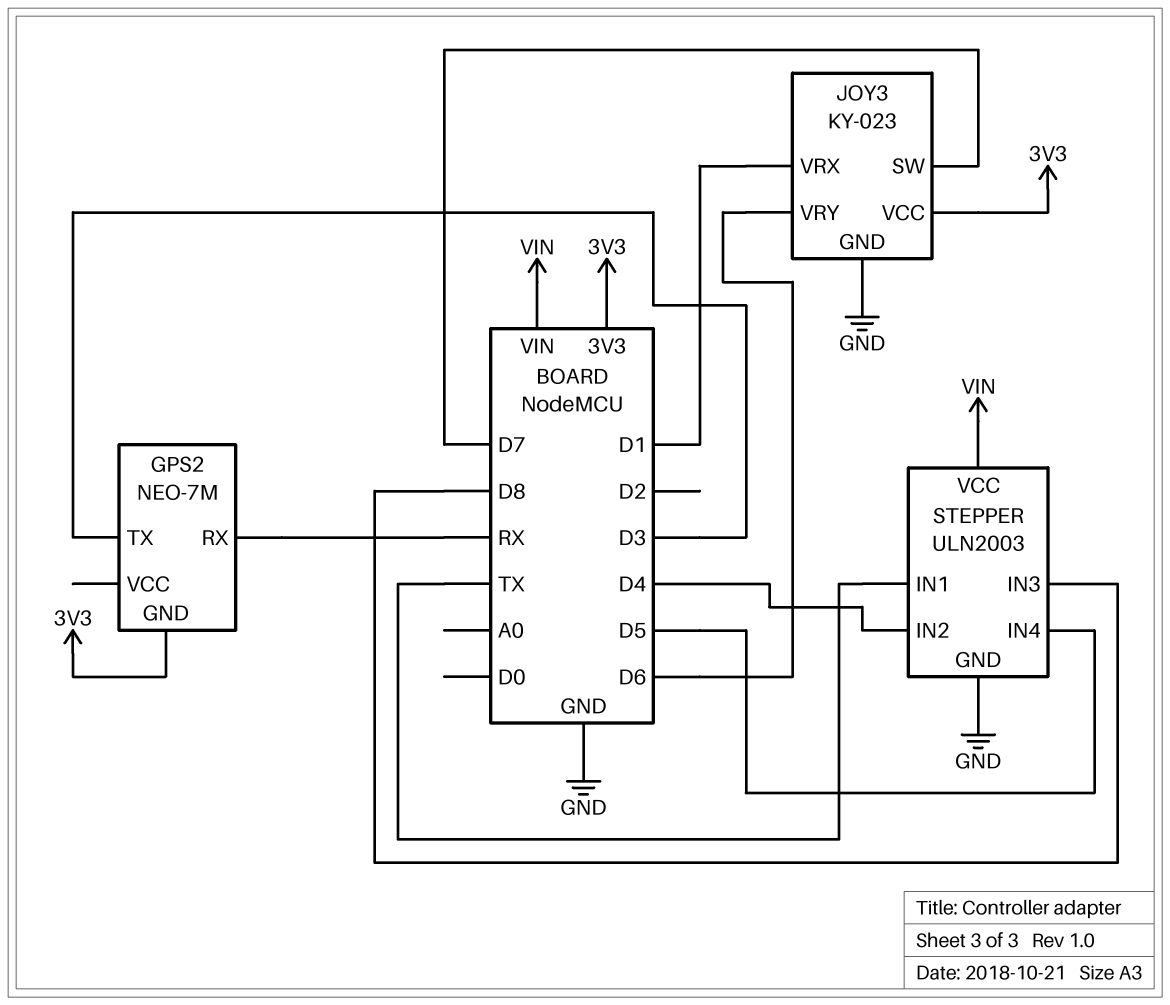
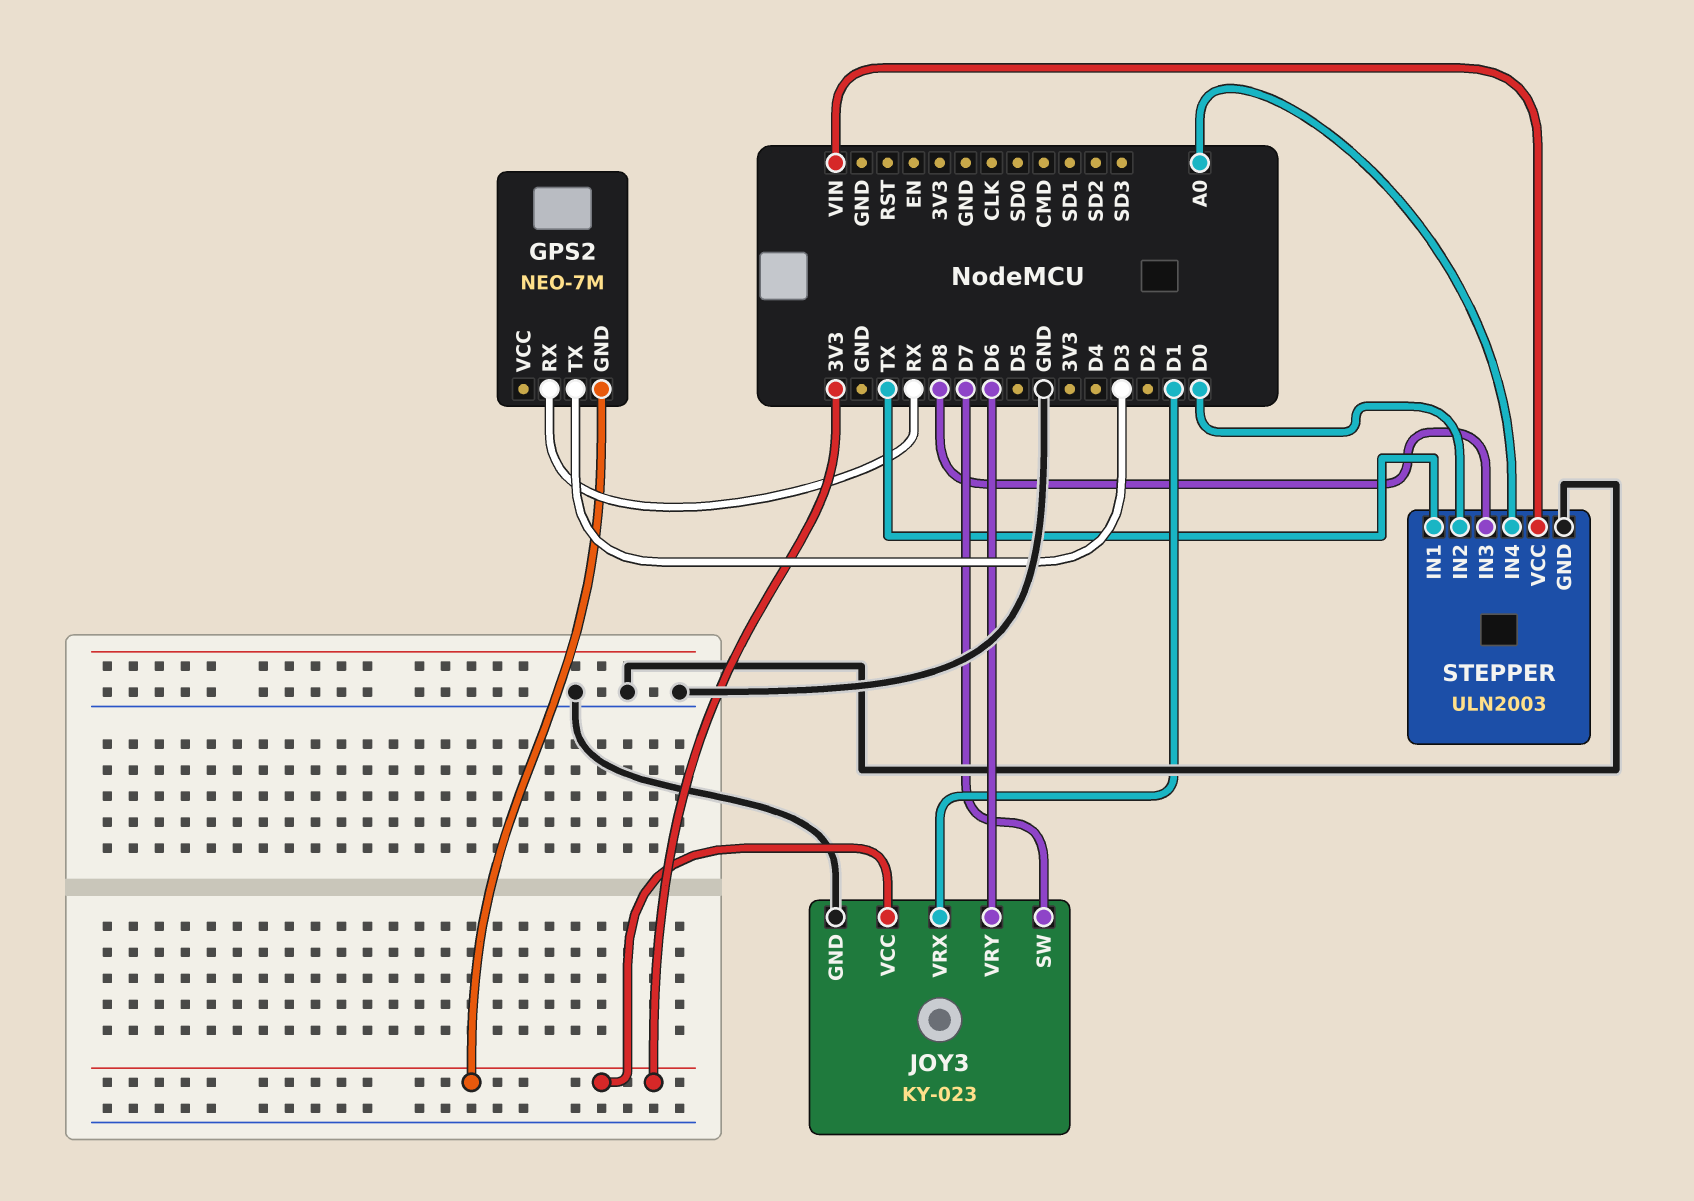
STEPPER pin IN2: D4 -> D0
STEPPER pin IN4: D5 -> A0

